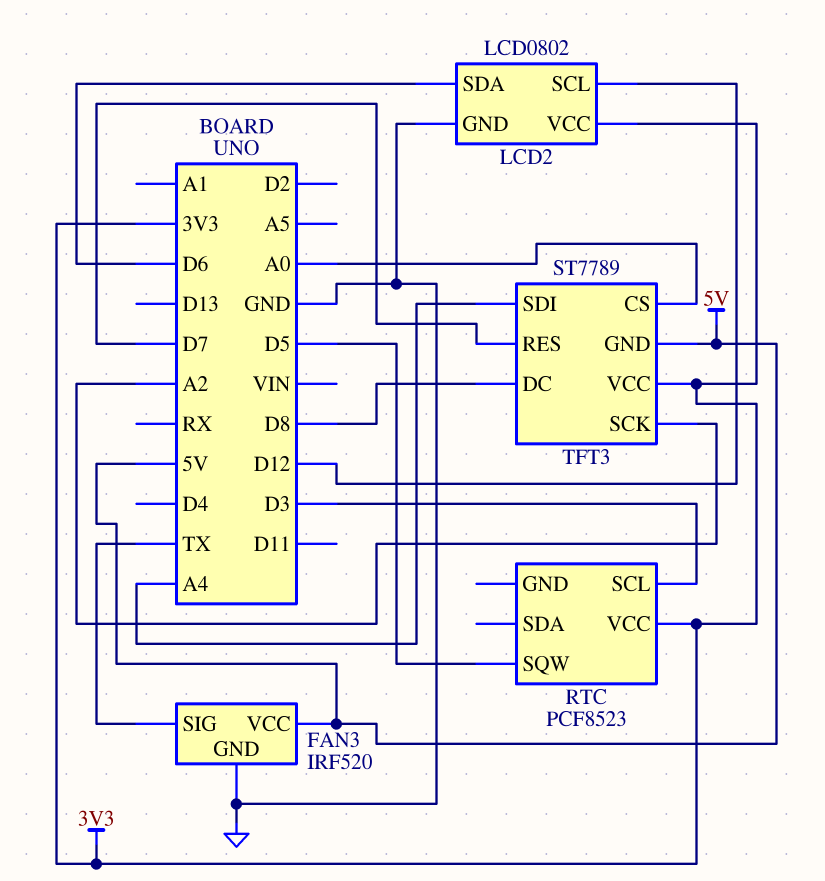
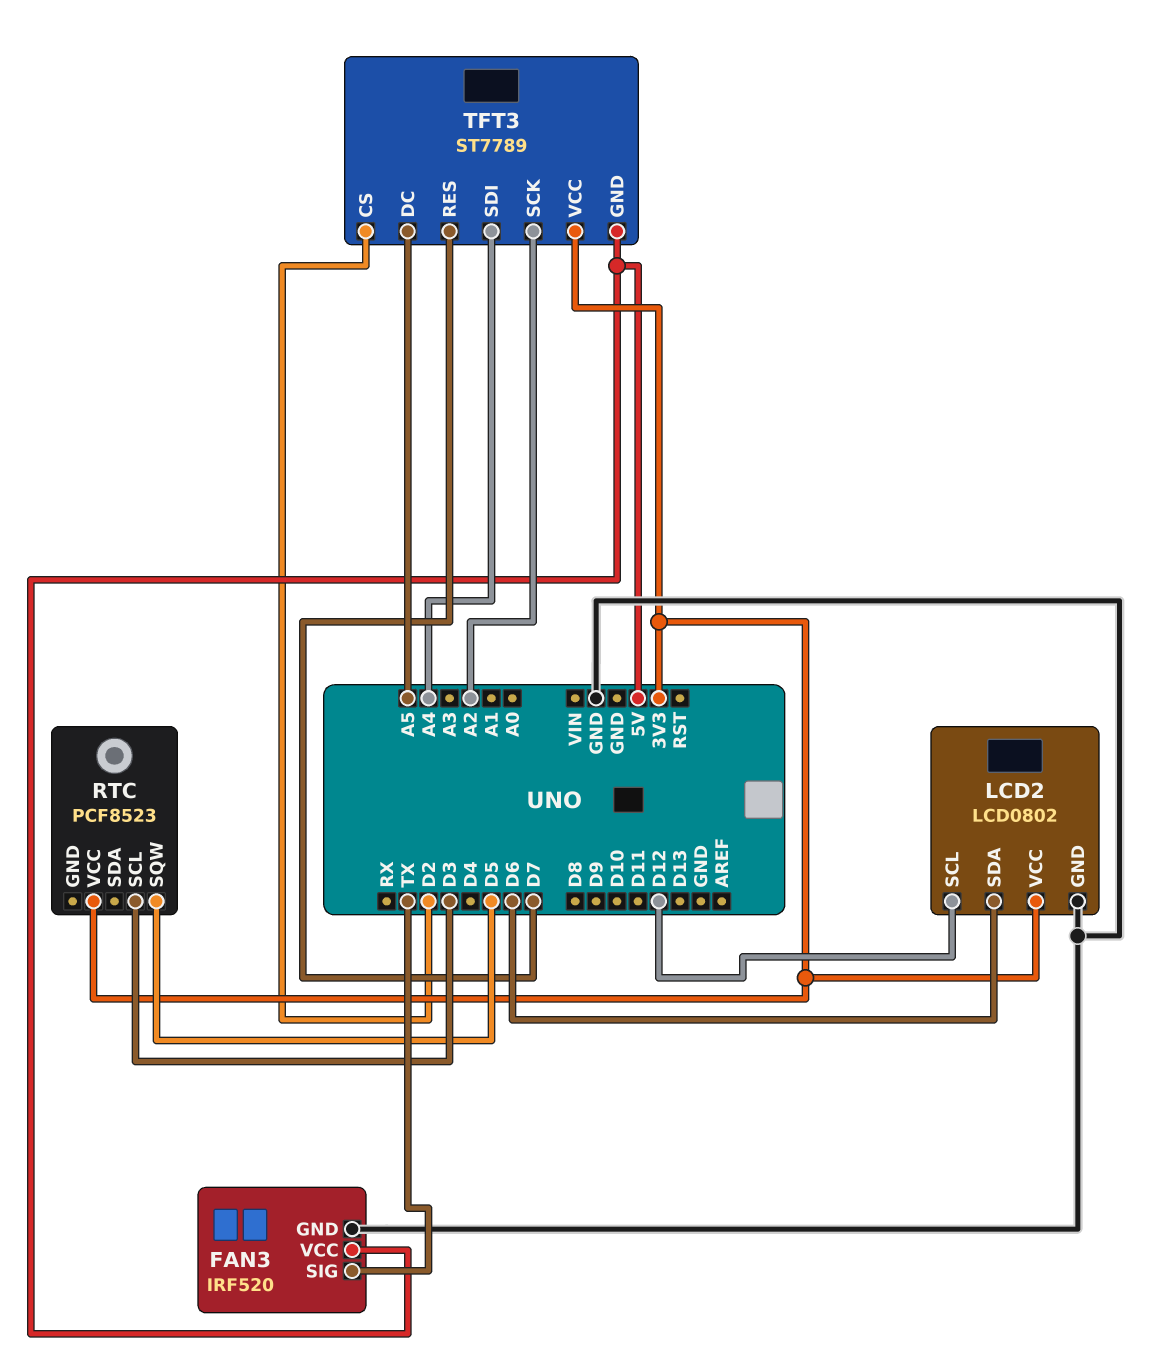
TFT3 pin CS: A0 -> D2
TFT3 pin DC: D8 -> A5

